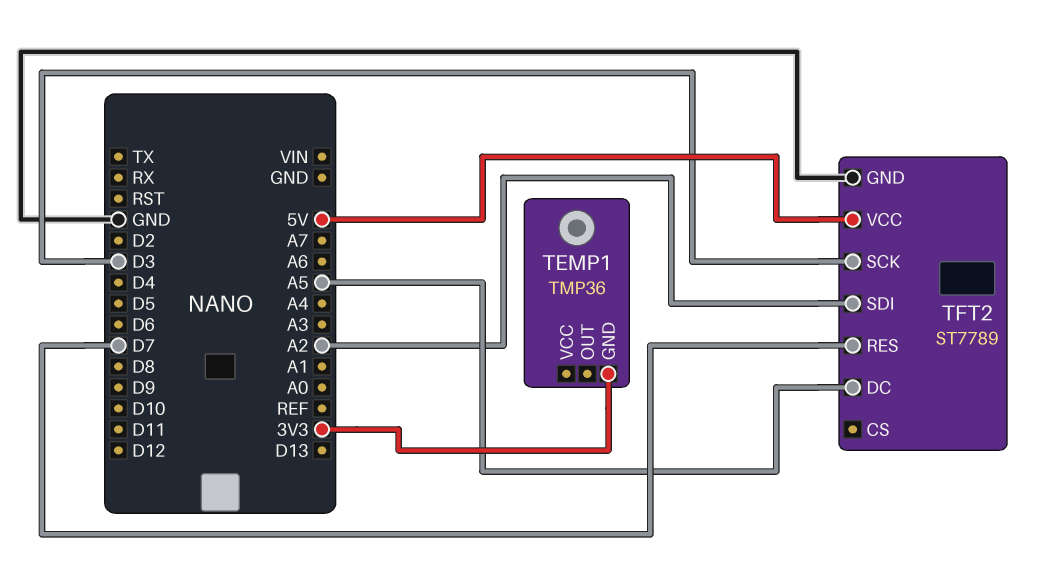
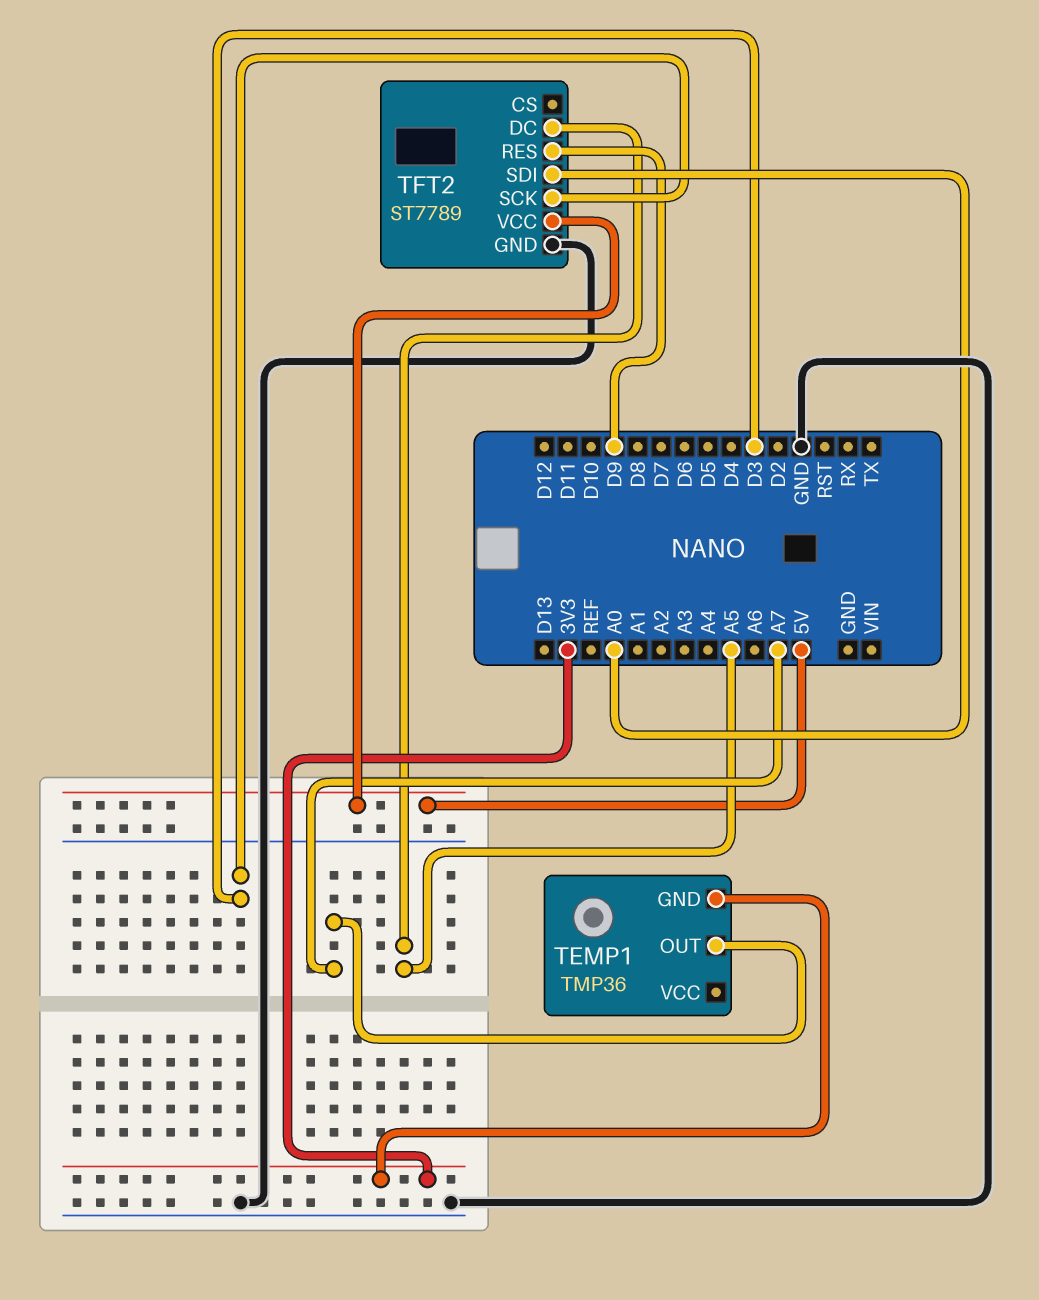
TEMP1 pin OUT: none -> A7
TFT2 pin RES: D7 -> D9
TFT2 pin SDI: A2 -> A0

